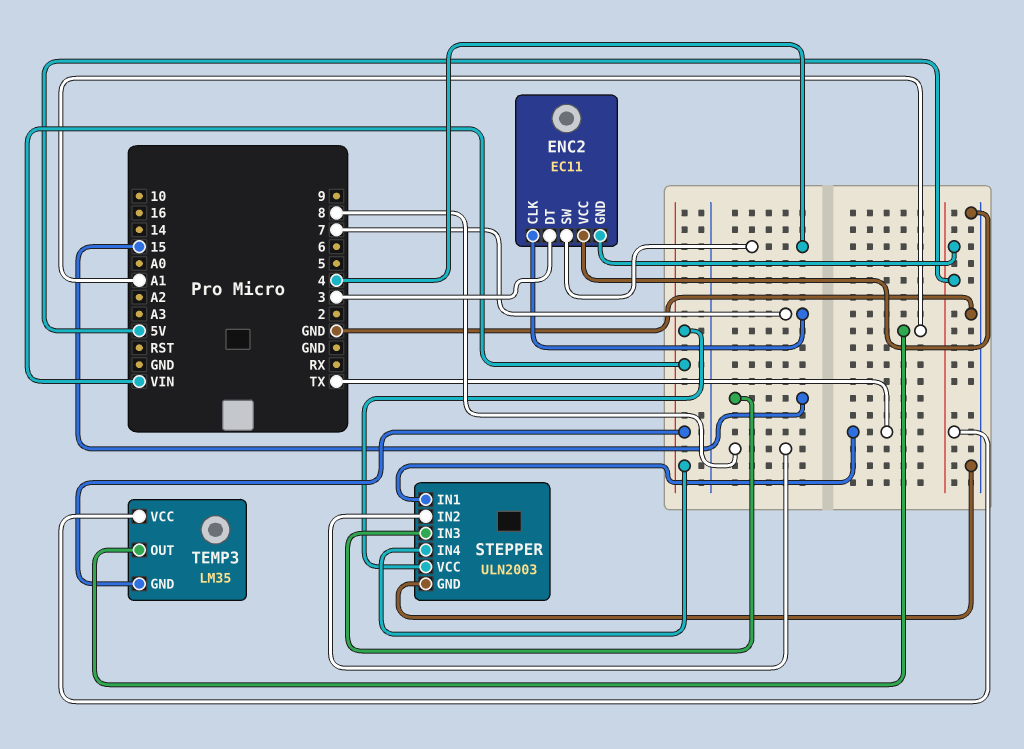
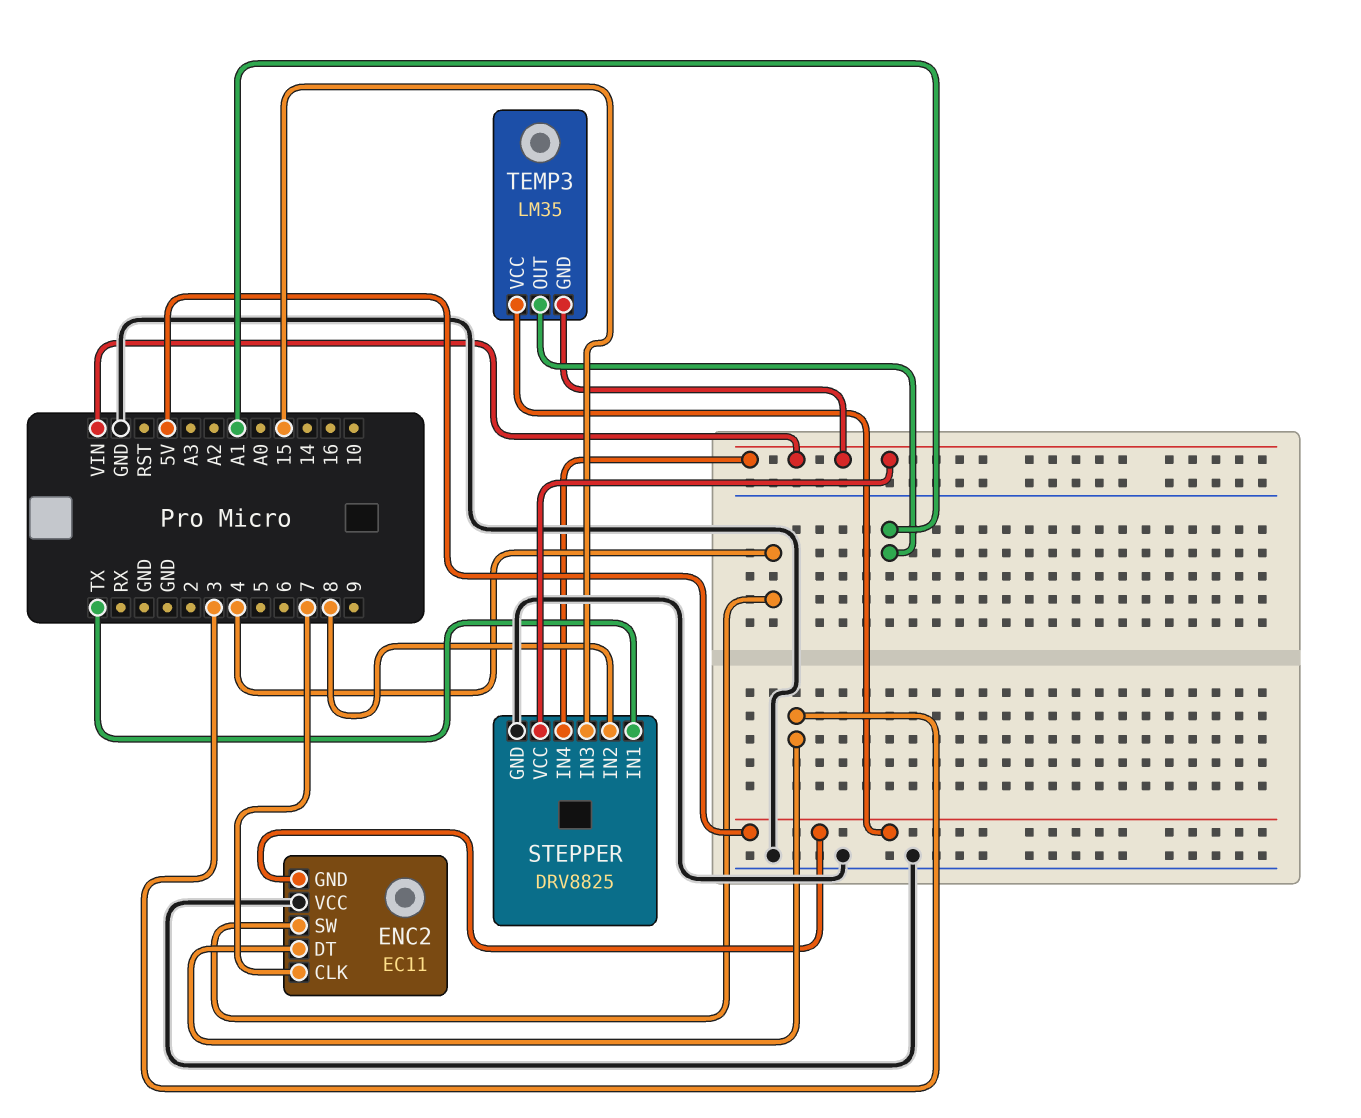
STEPPER: ULN2003 -> DRV8825

